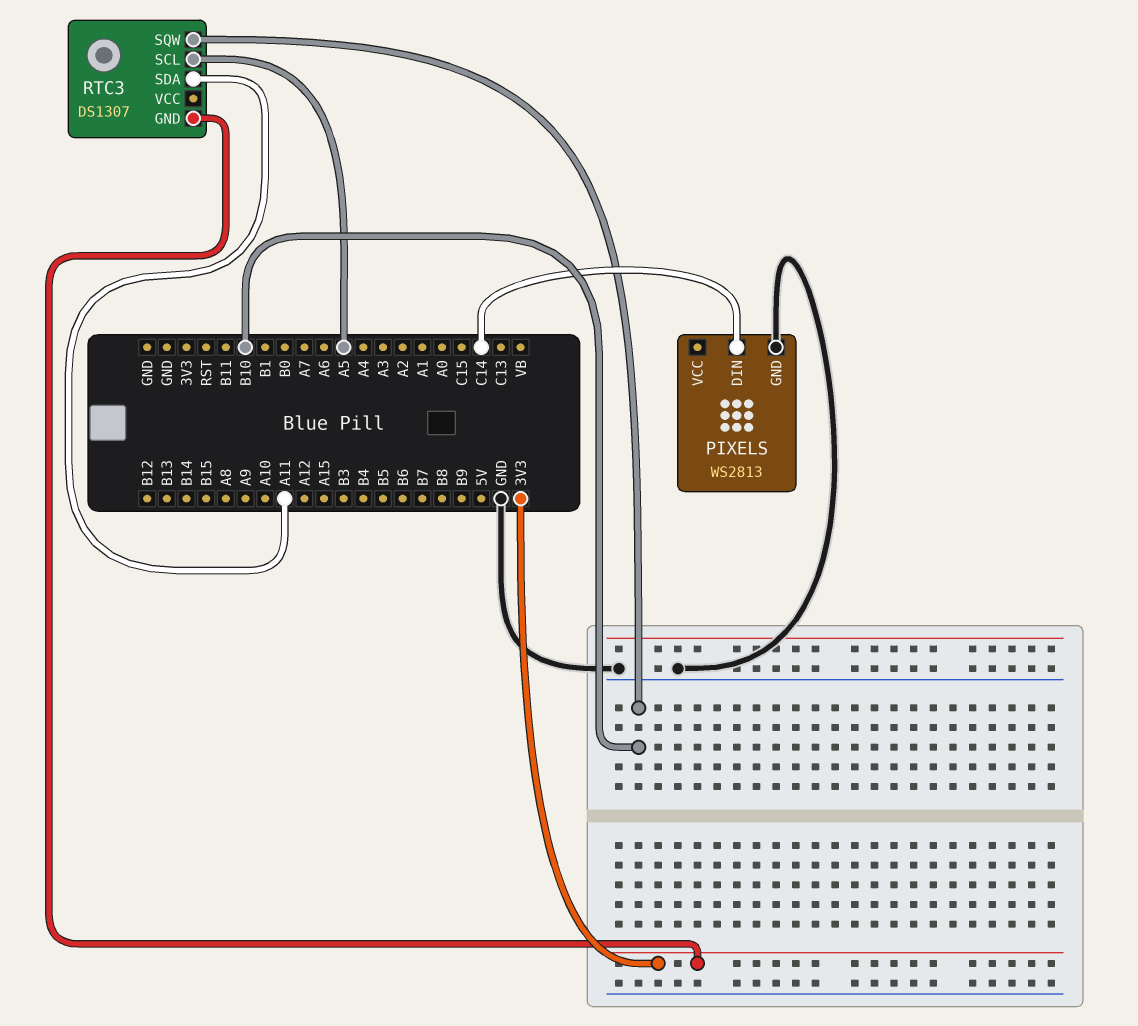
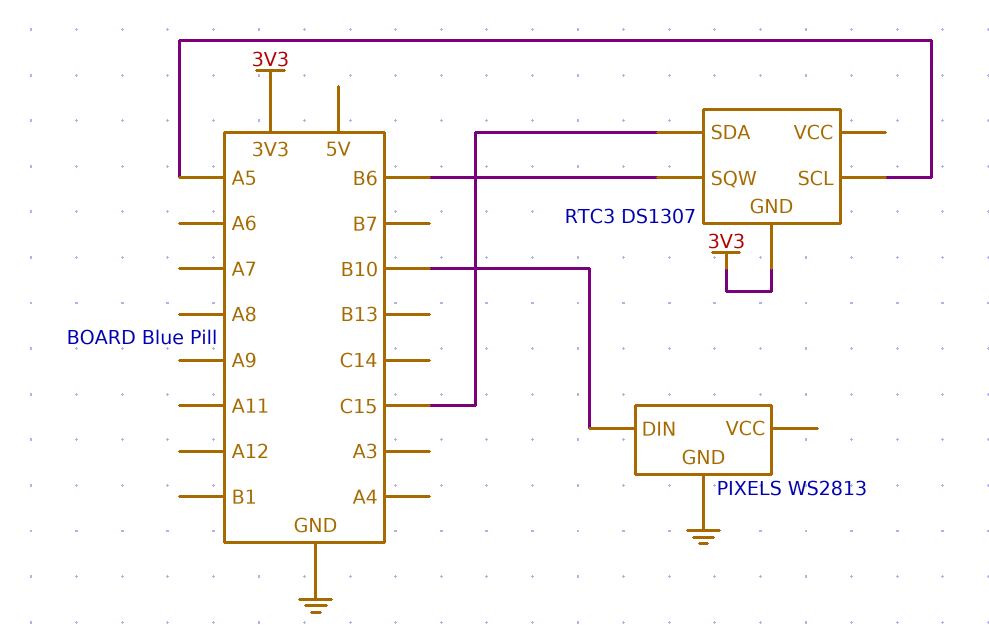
PIXELS pin DIN: C14 -> B10
RTC3 pin SDA: A11 -> C15
RTC3 pin SQW: B10 -> B6

